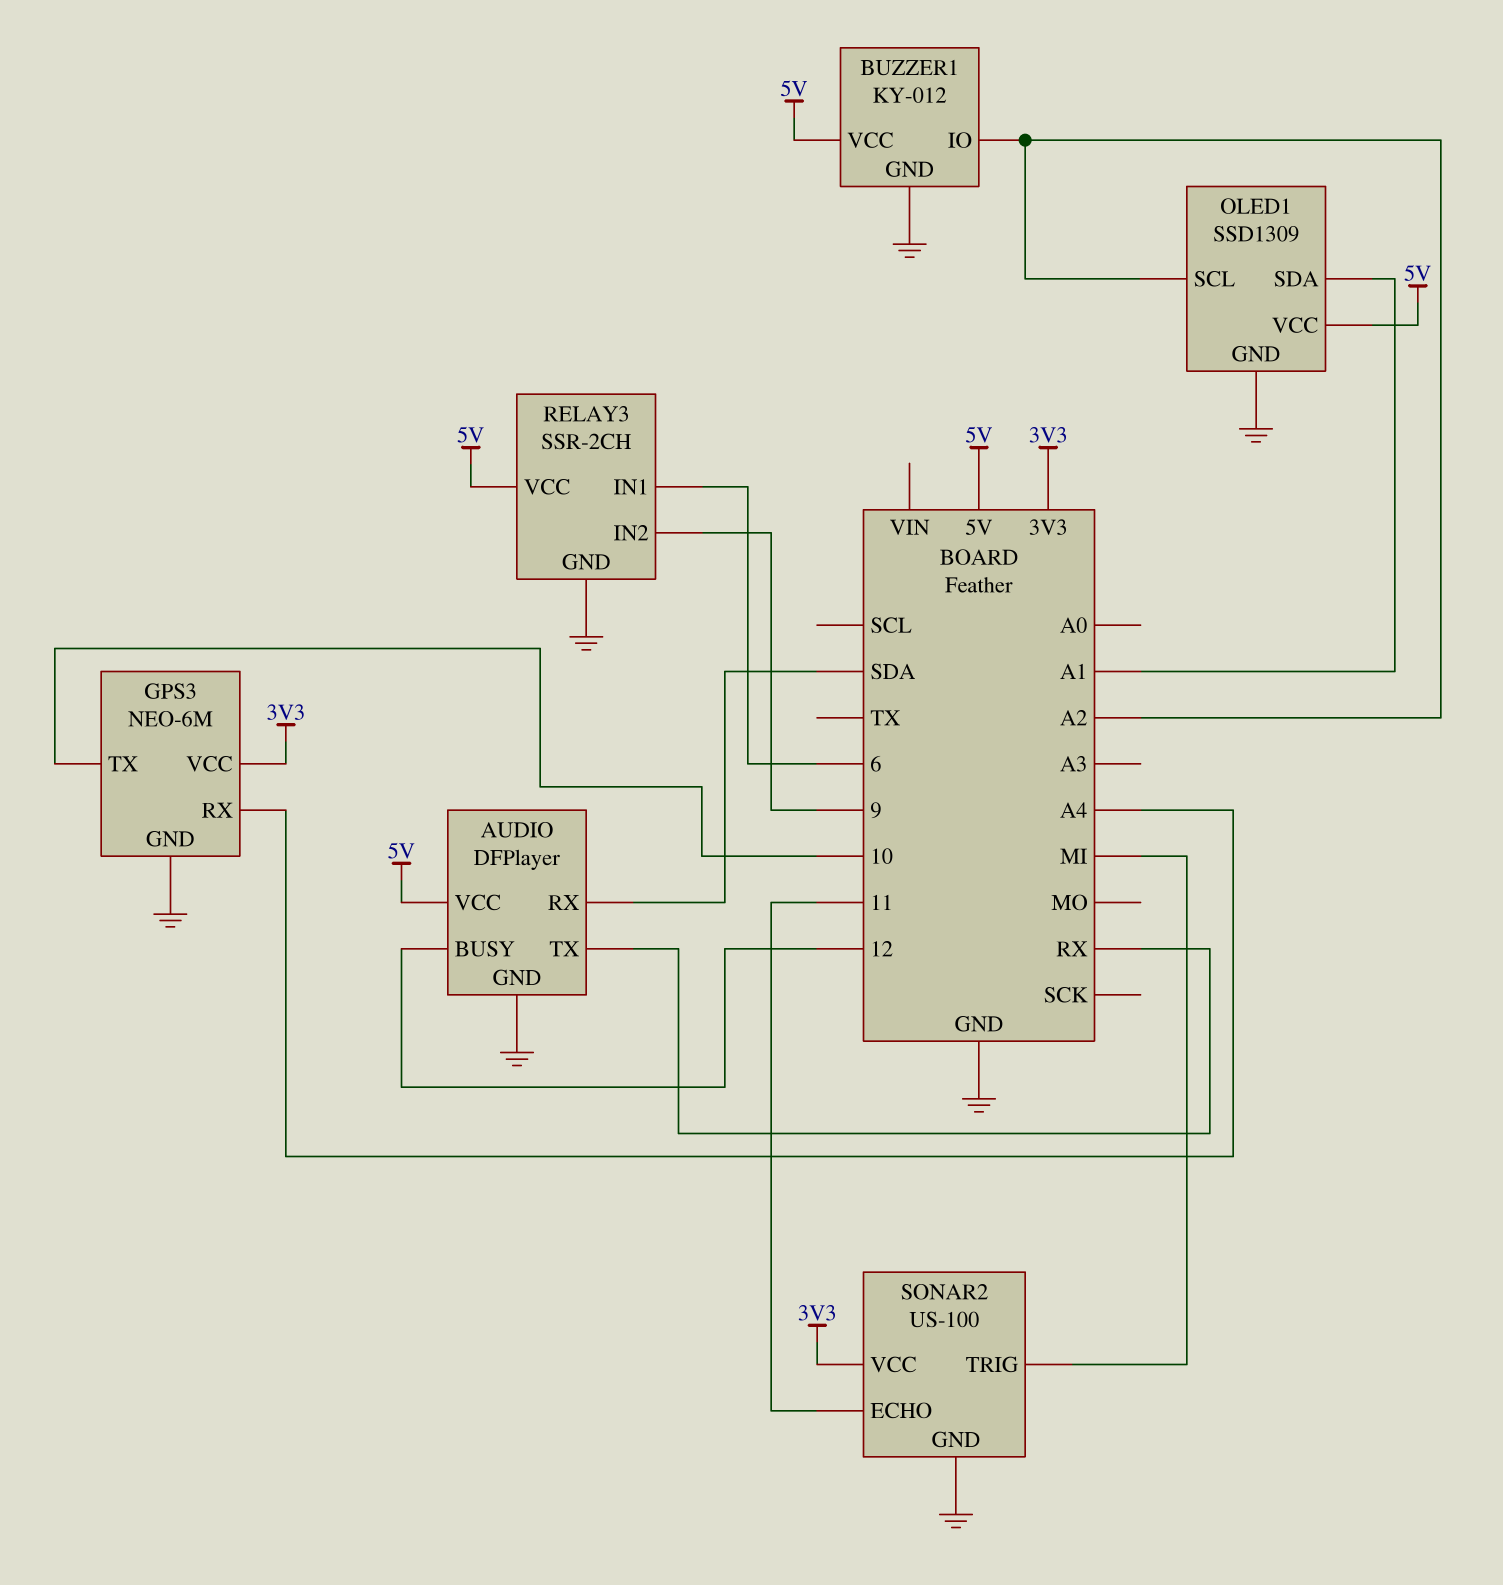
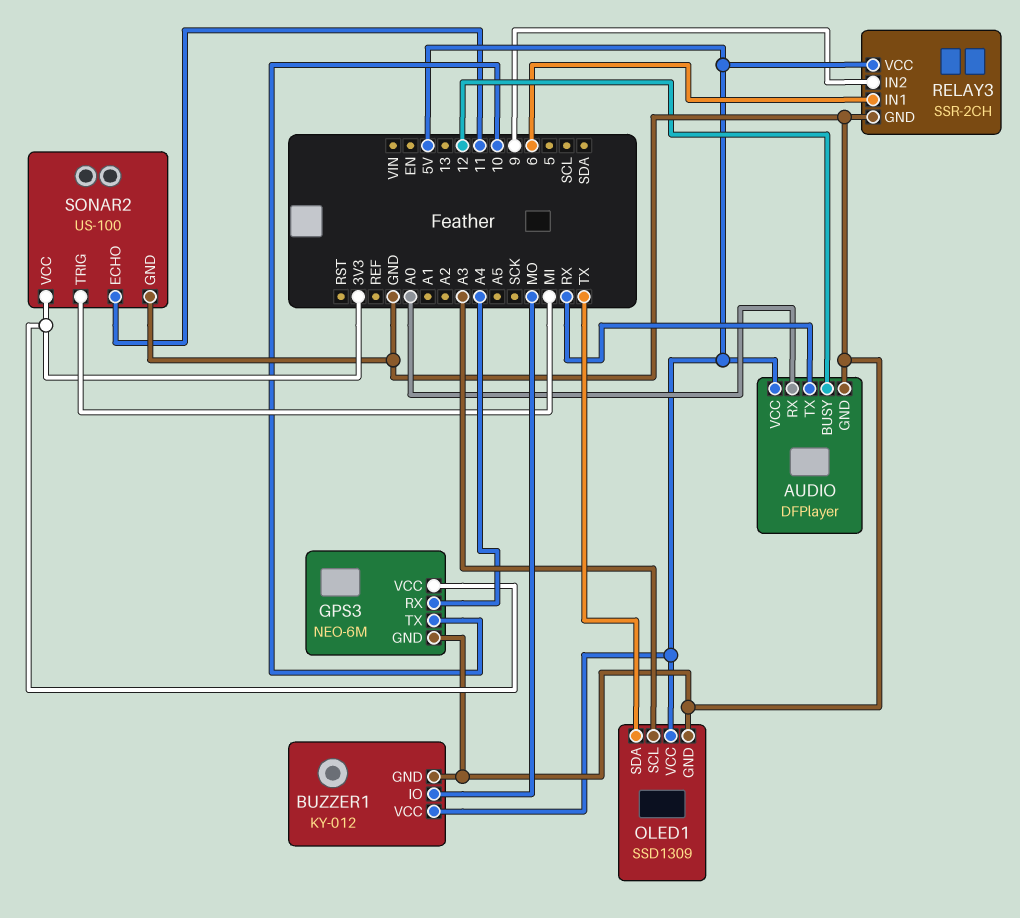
AUDIO pin RX: SDA -> A0
BUZZER1 pin IO: A2 -> MO
OLED1 pin SCL: A2 -> A3
OLED1 pin SDA: A1 -> TX

